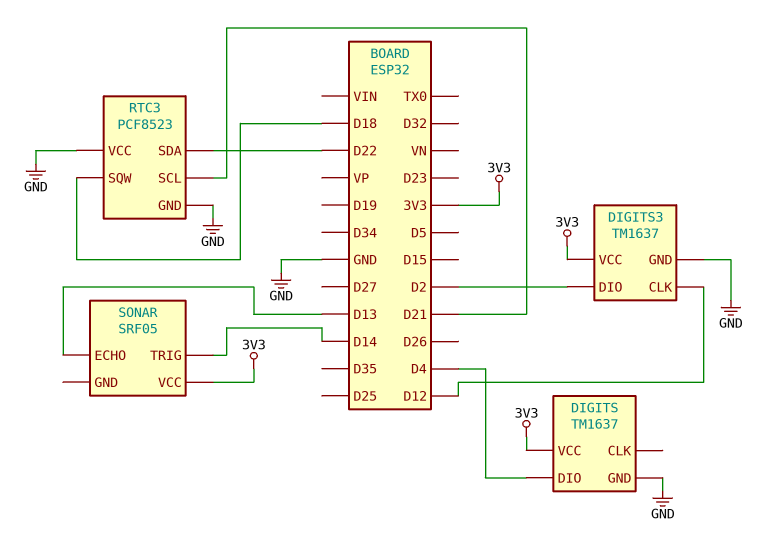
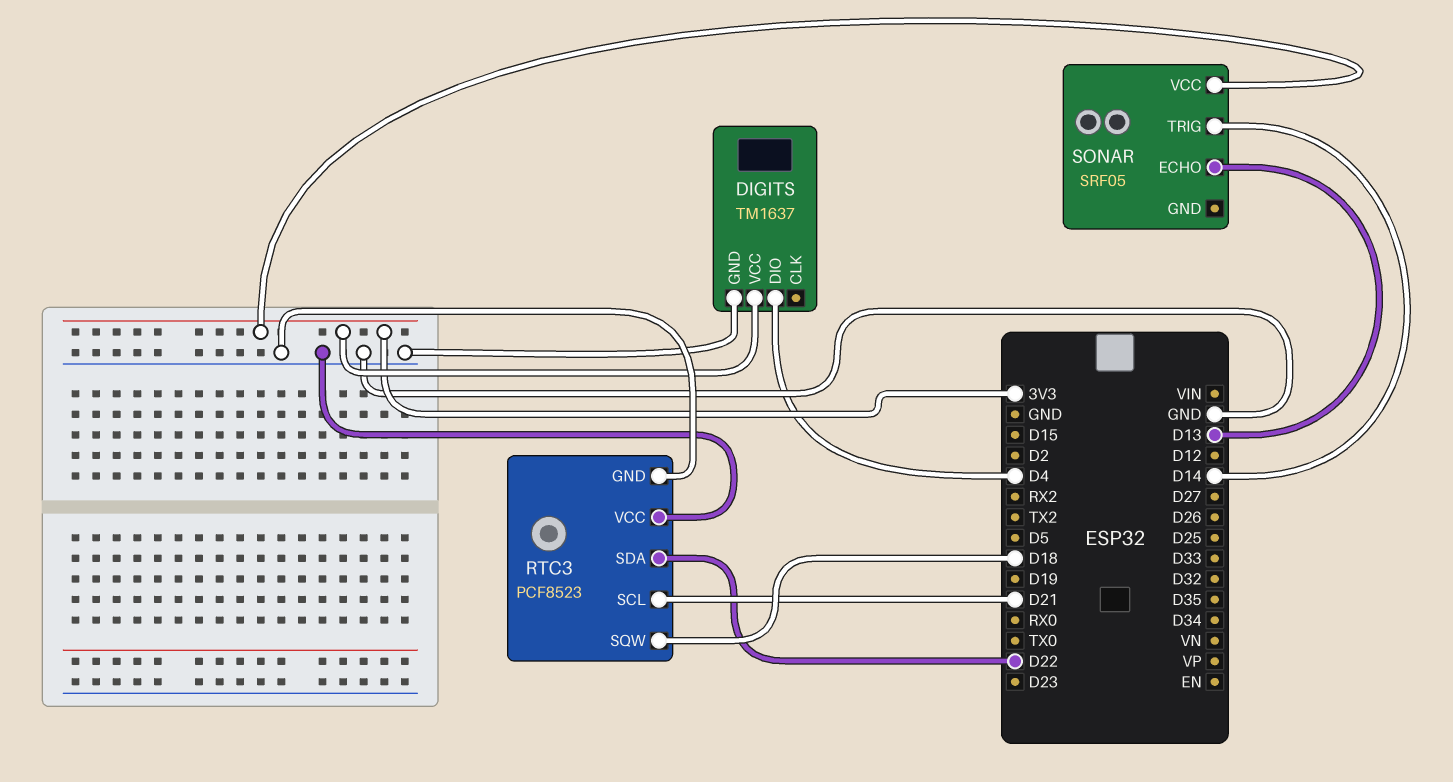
DIGITS3: TM1637 -> none
DIGITS3 pin CLK: D12 -> none
DIGITS3 pin DIO: D2 -> none
DIGITS3 pin GND: GND -> none
DIGITS3 pin VCC: 3V3 -> none

